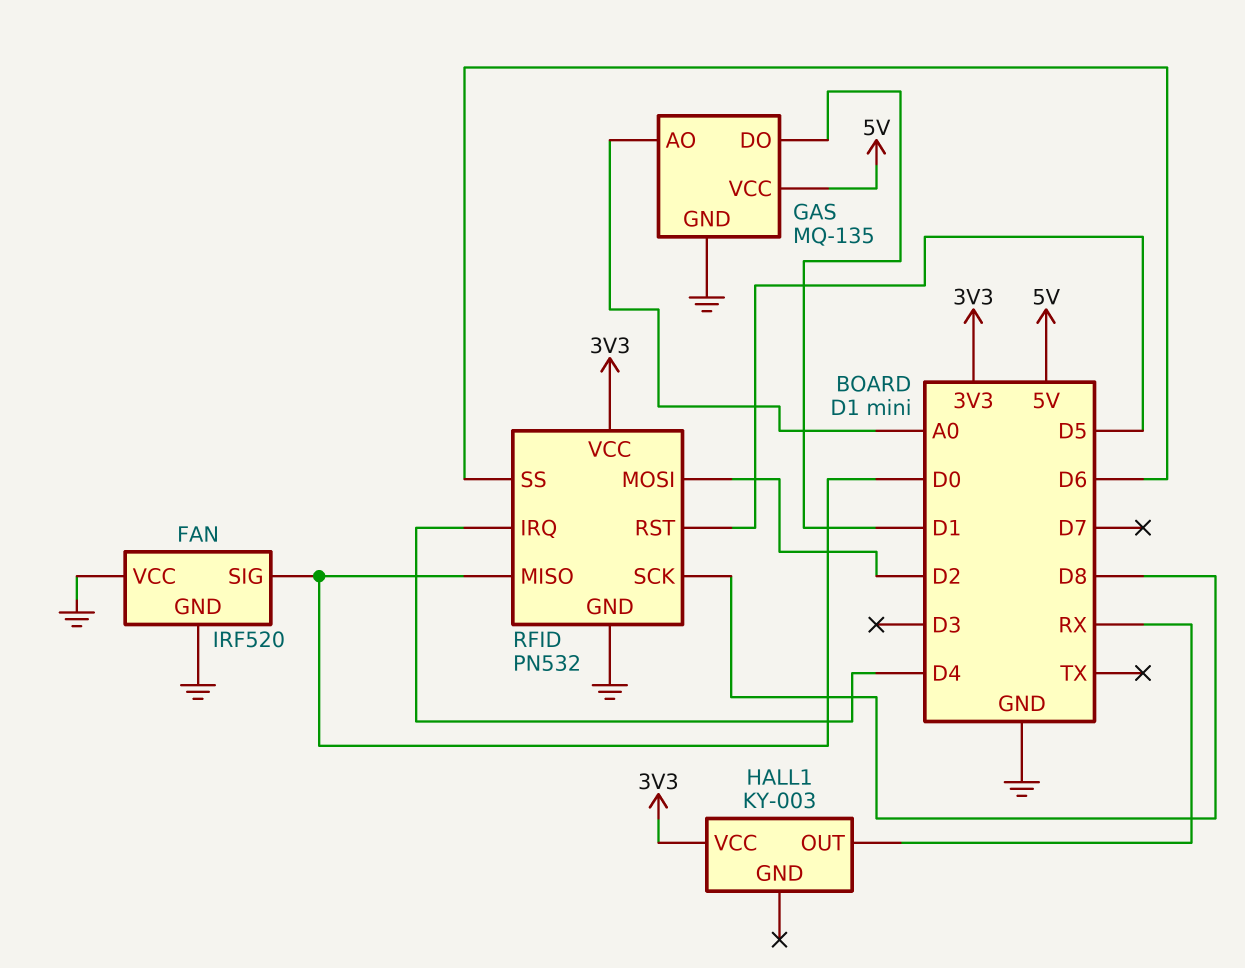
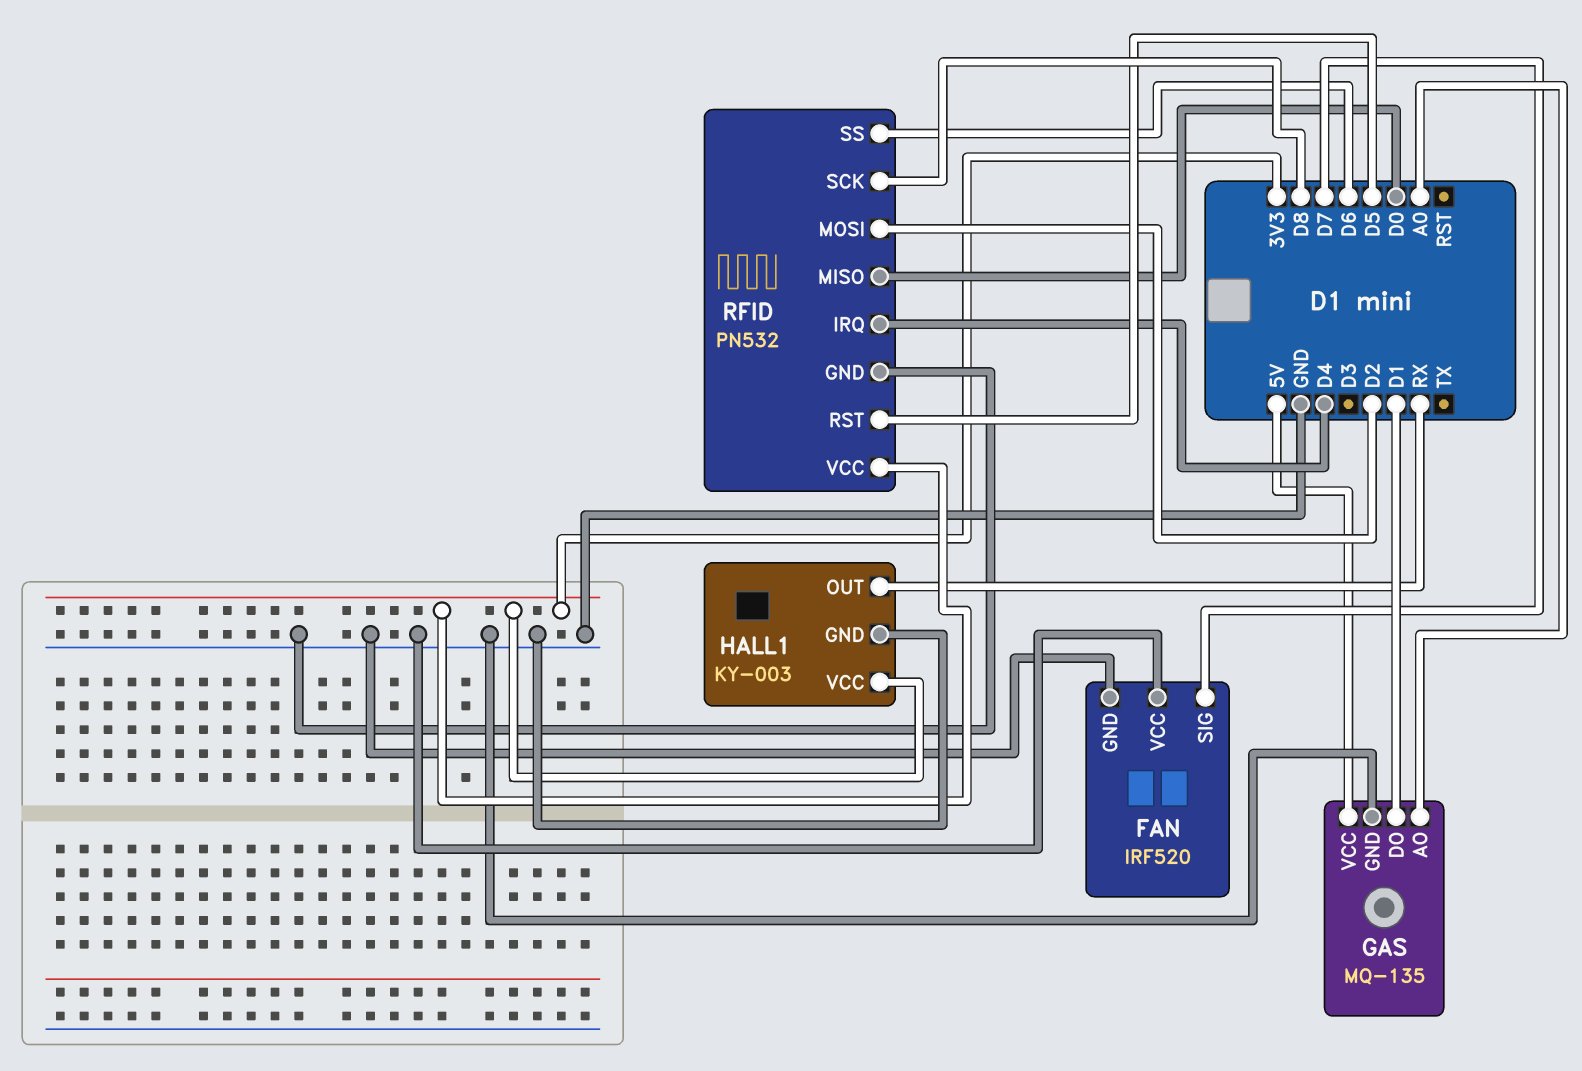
FAN pin SIG: D0 -> D7
HALL1 pin GND: none -> GND

